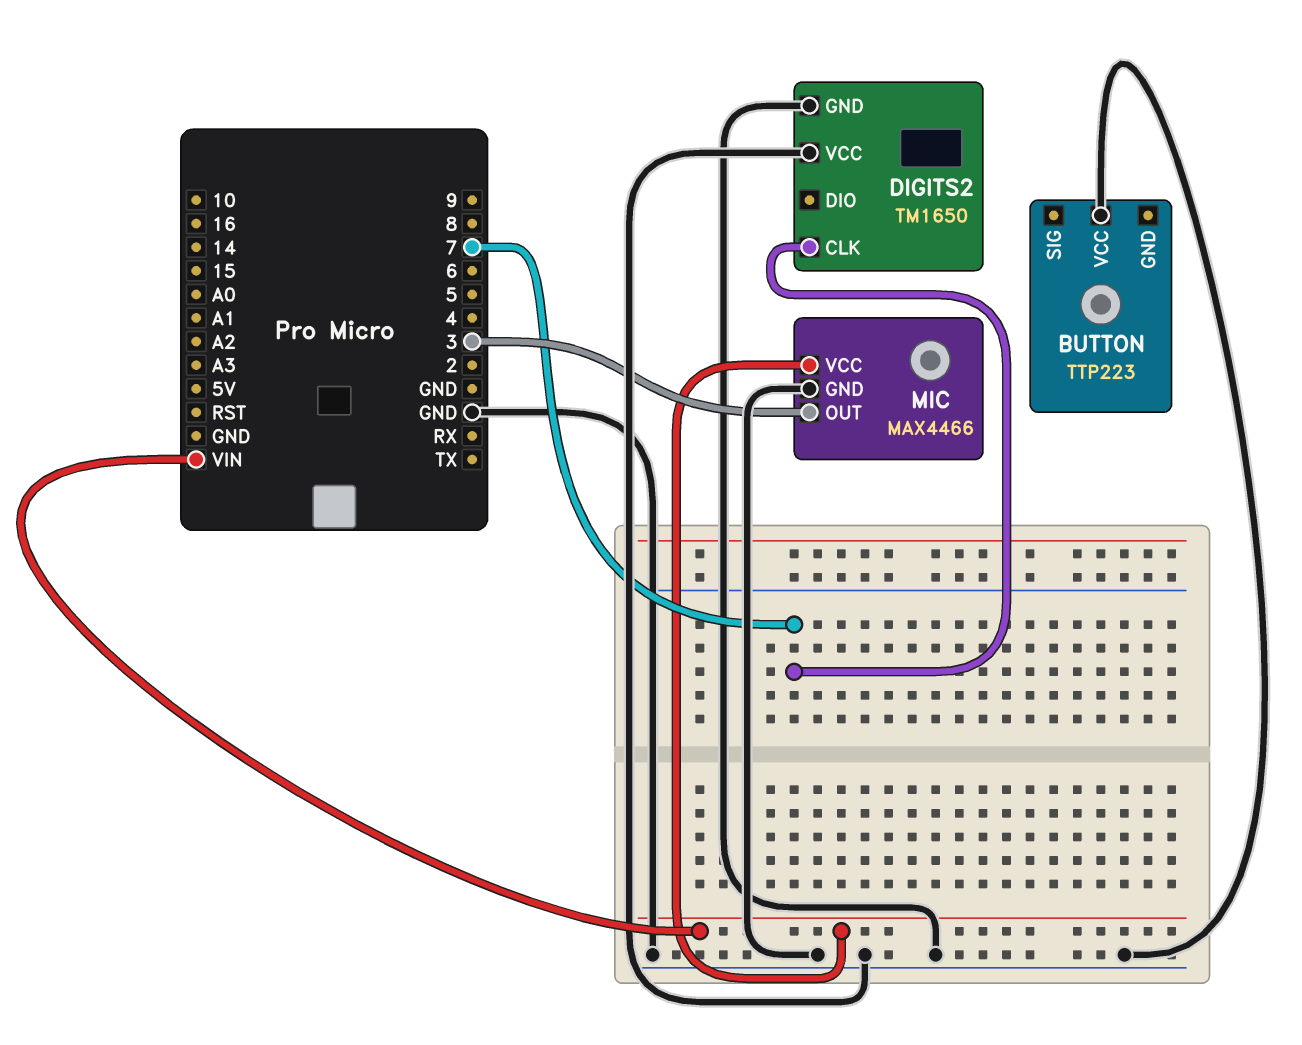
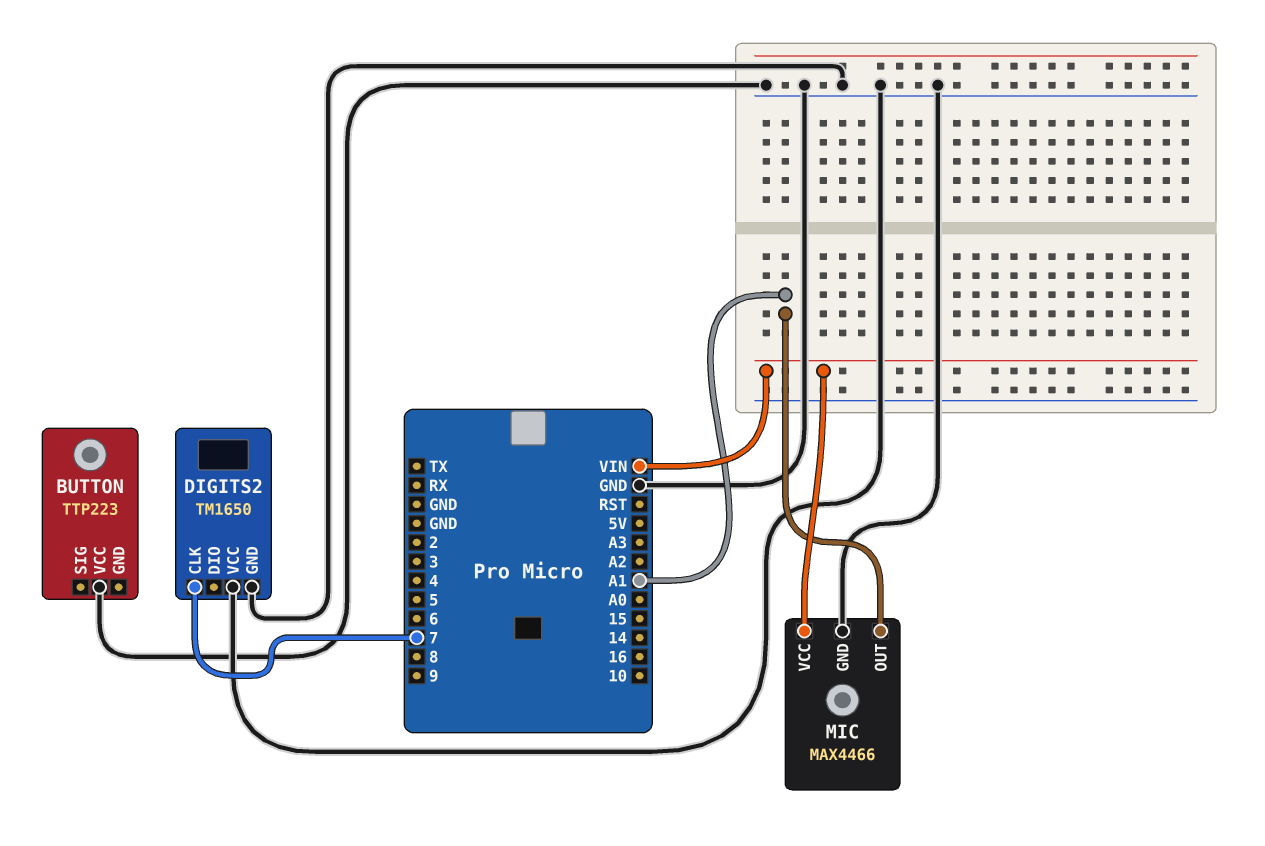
MIC pin OUT: 3 -> A1

